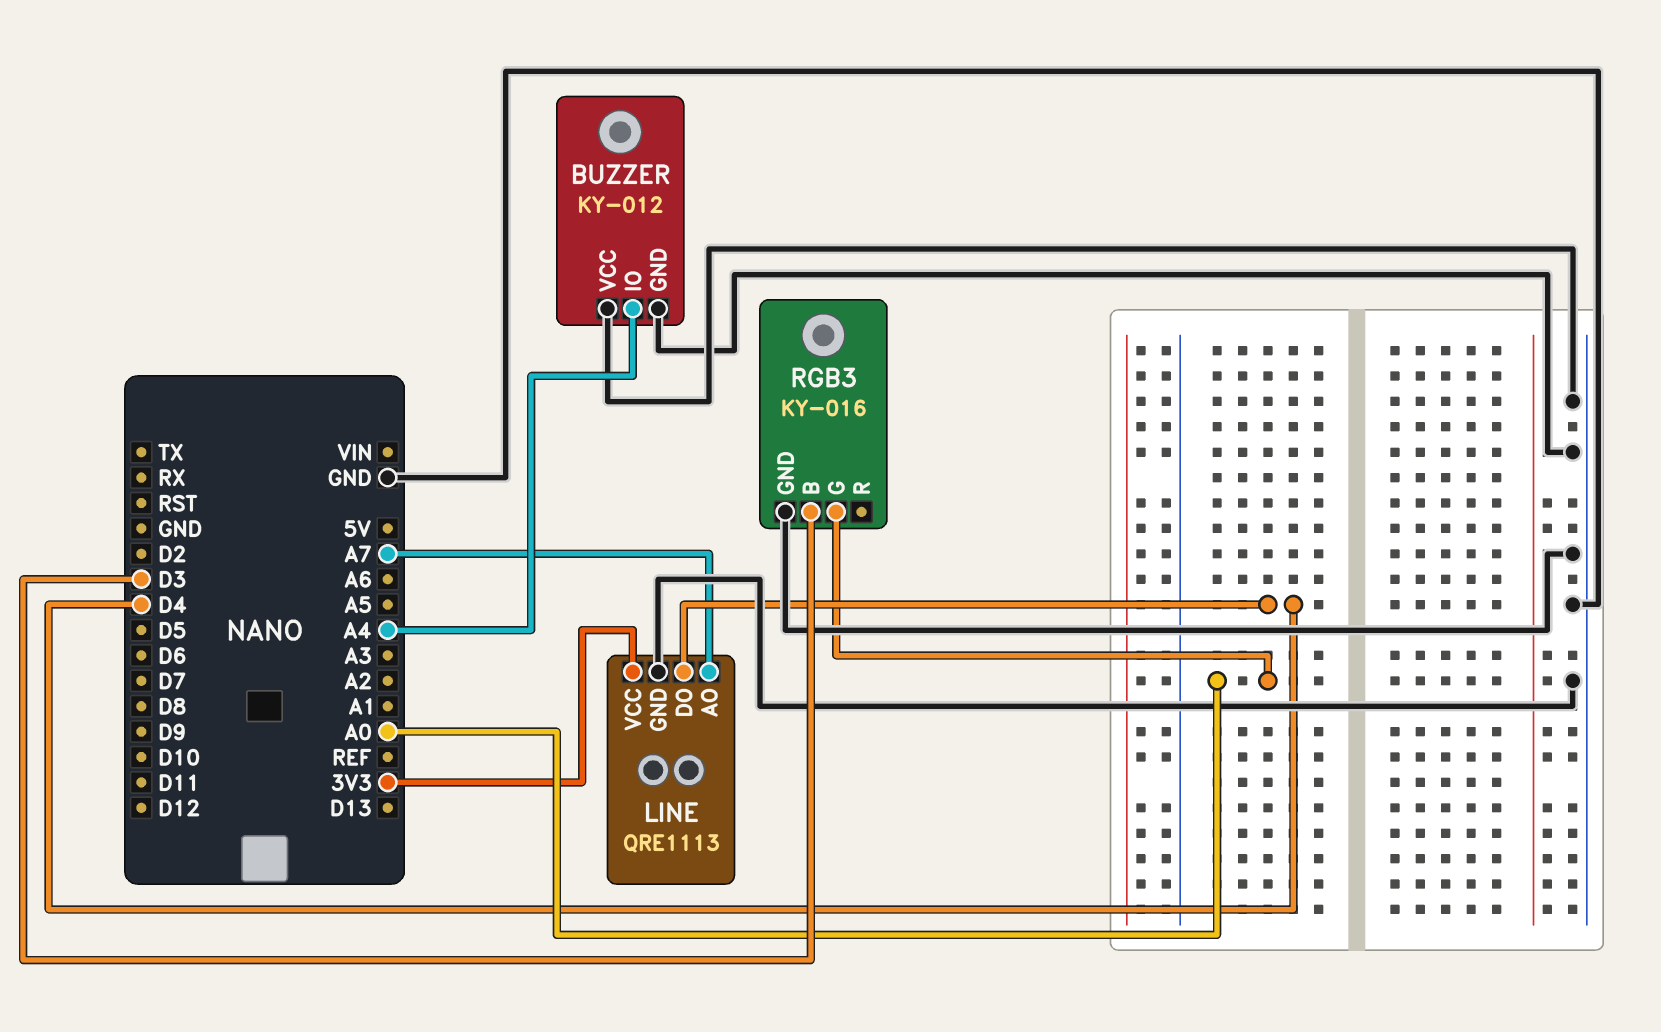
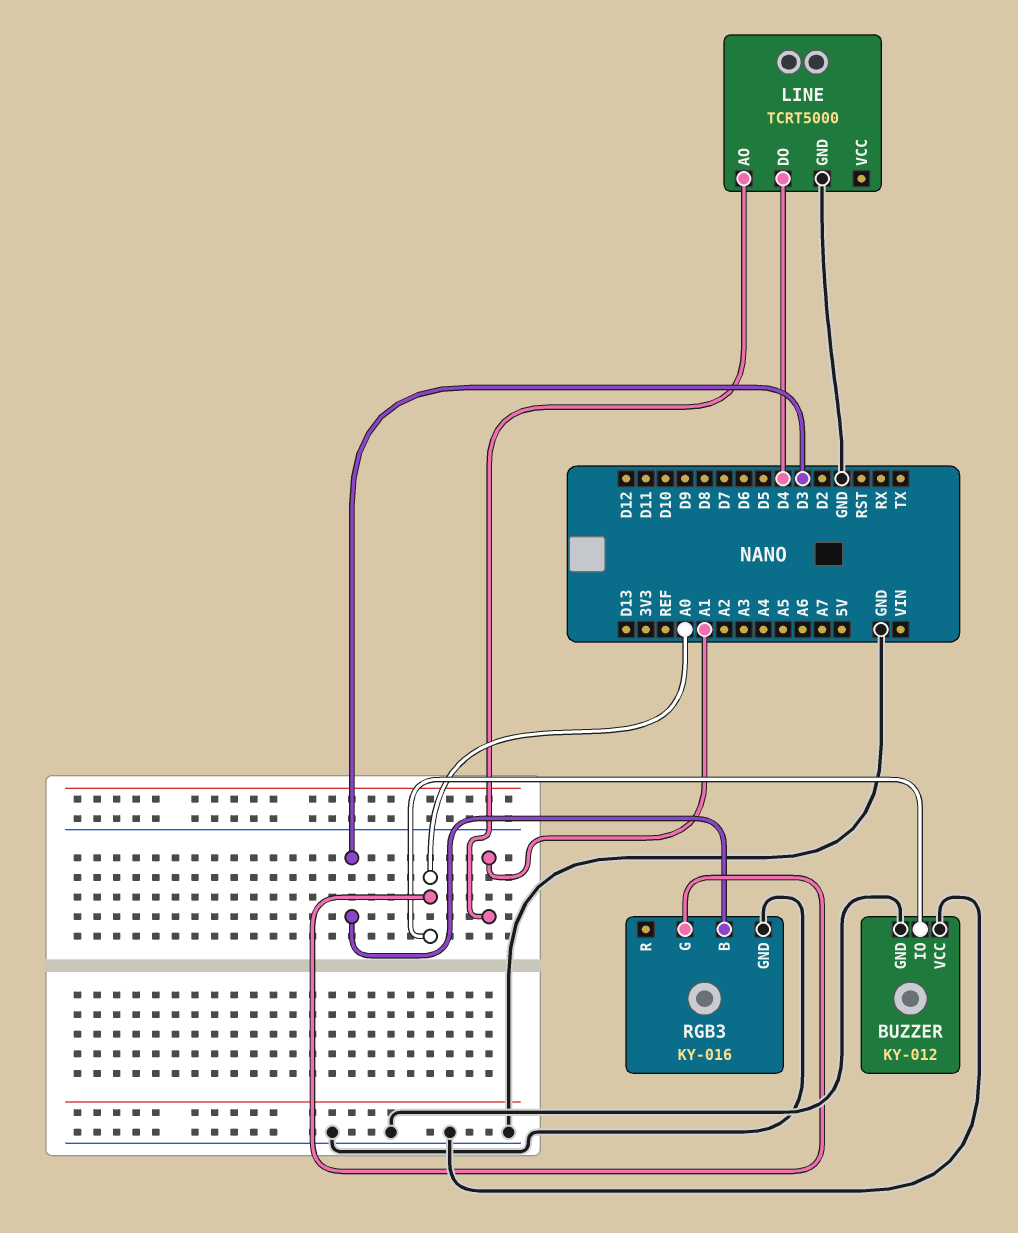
BUZZER pin IO: A4 -> A0
LINE: QRE1113 -> TCRT5000
LINE pin AO: A7 -> A1
LINE pin VCC: 3V3 -> none

